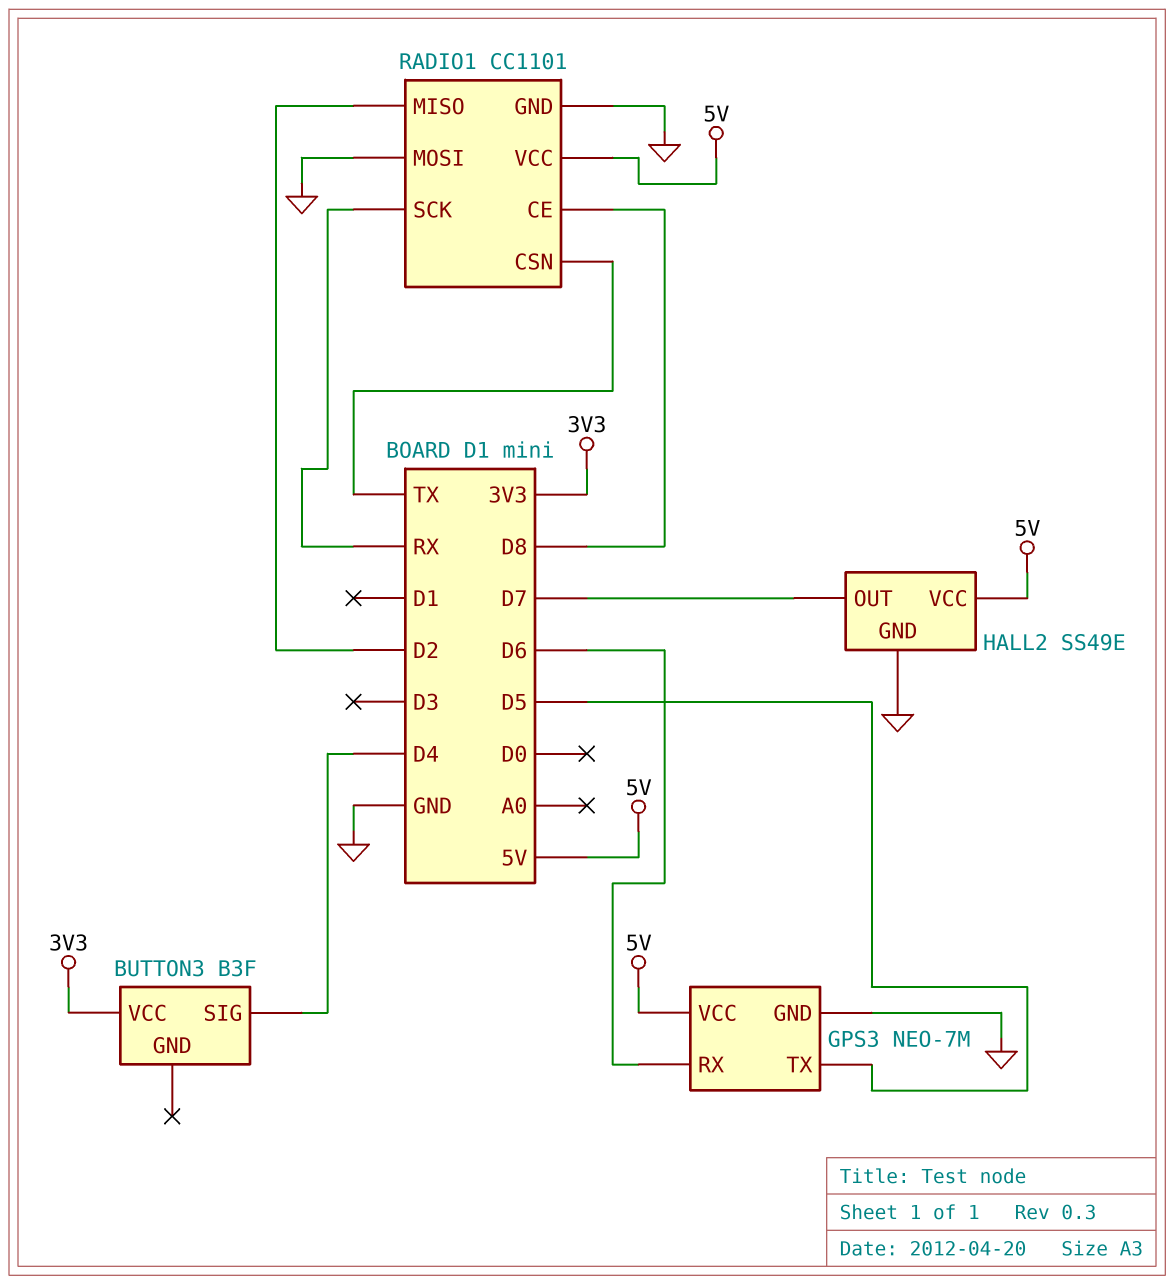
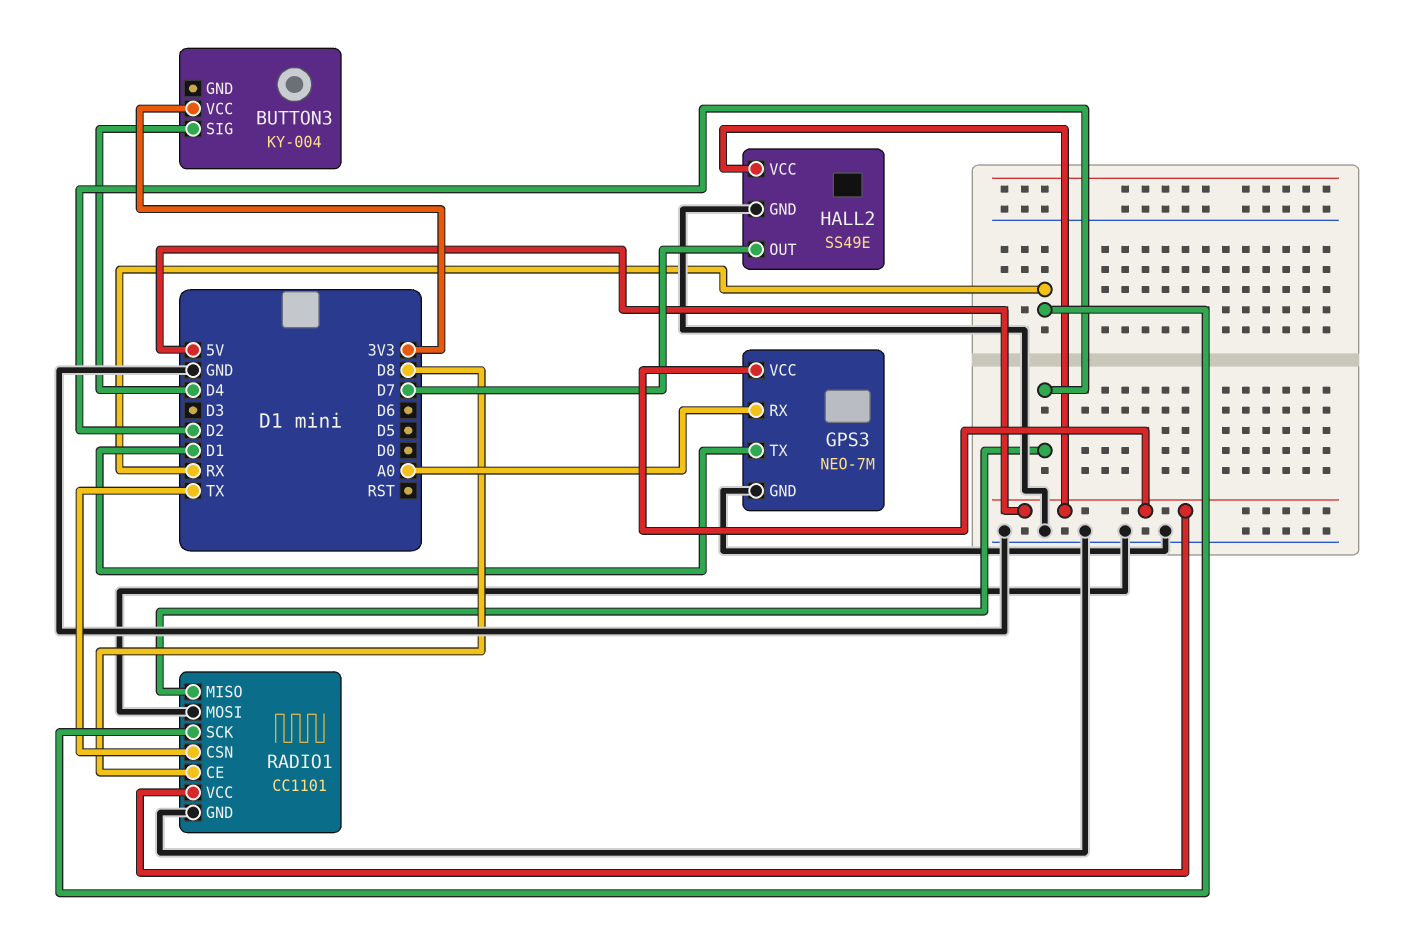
BUTTON3: B3F -> KY-004
GPS3 pin RX: D6 -> A0
GPS3 pin TX: D5 -> D1

